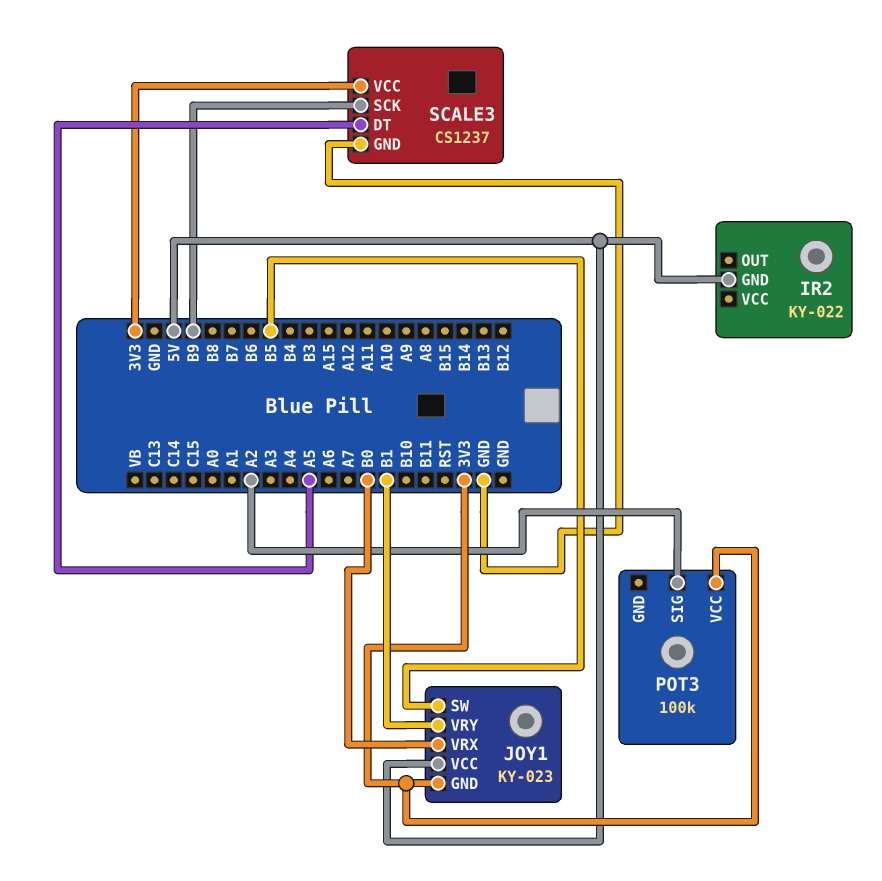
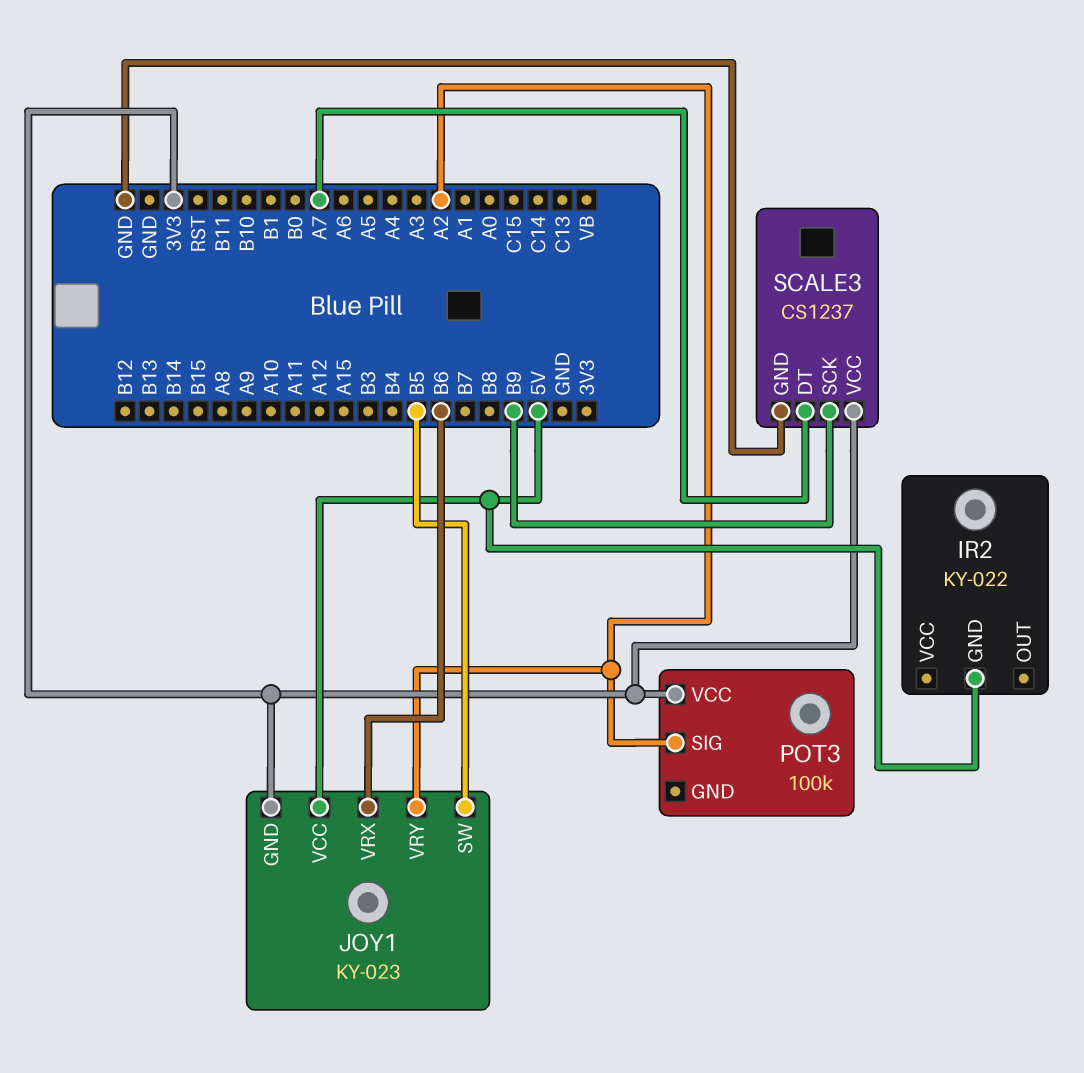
JOY1 pin VRX: B0 -> B6
JOY1 pin VRY: B1 -> A2
SCALE3 pin DT: A5 -> A7

